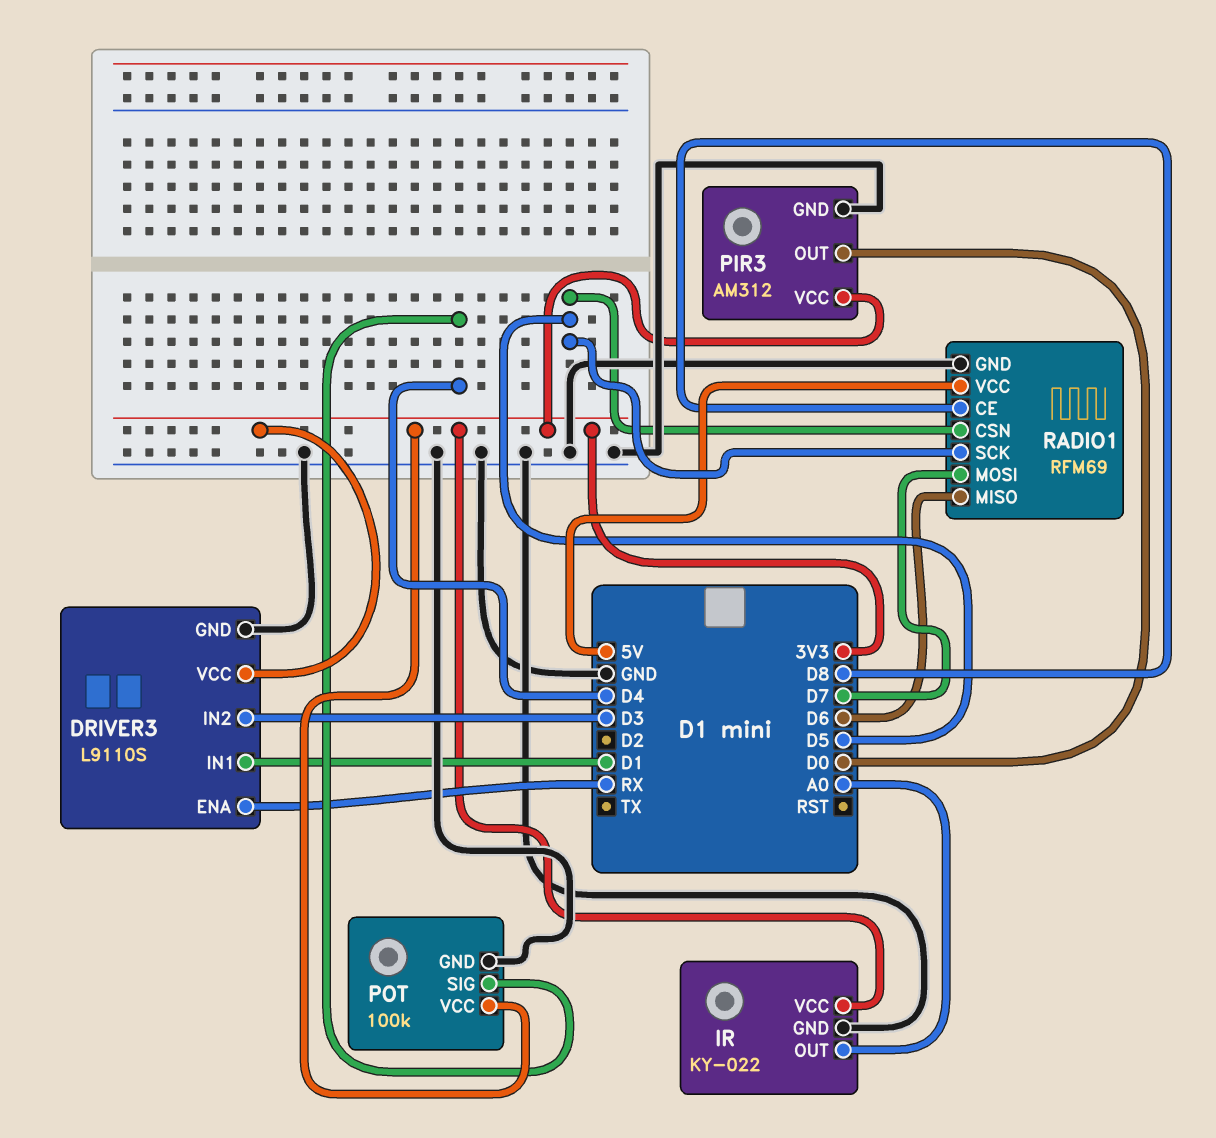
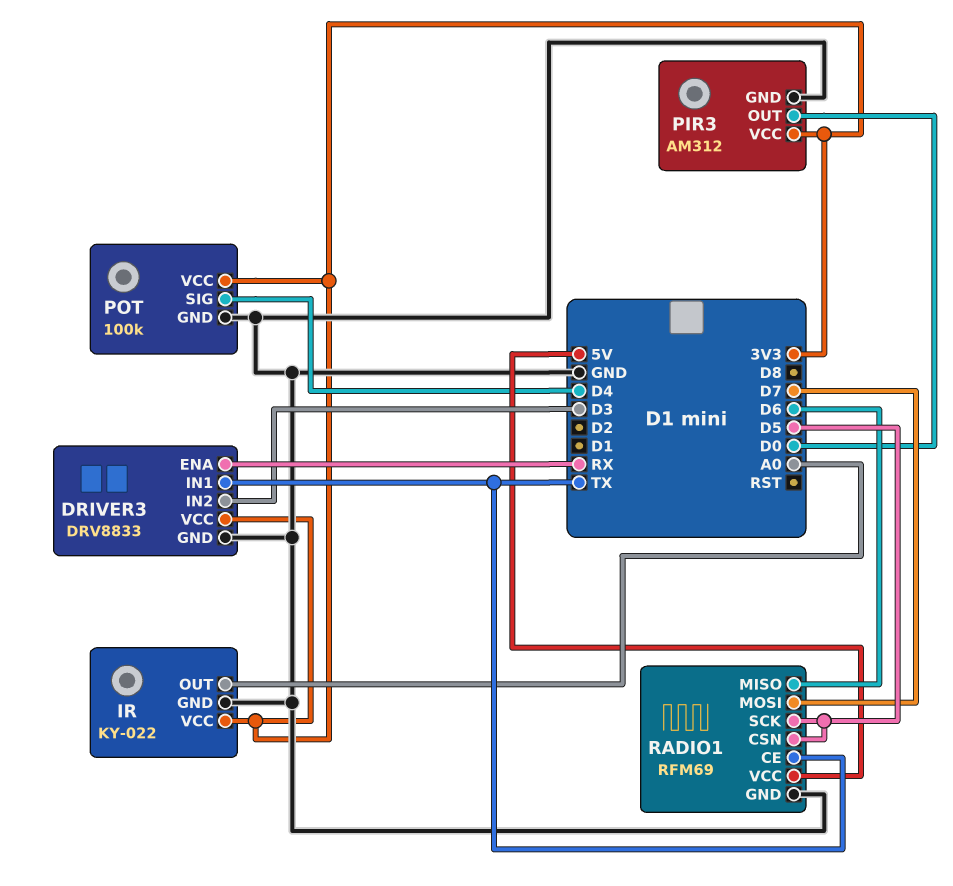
DRIVER3: L9110S -> DRV8833
DRIVER3 pin IN1: D1 -> TX
RADIO1 pin CE: D8 -> TX

